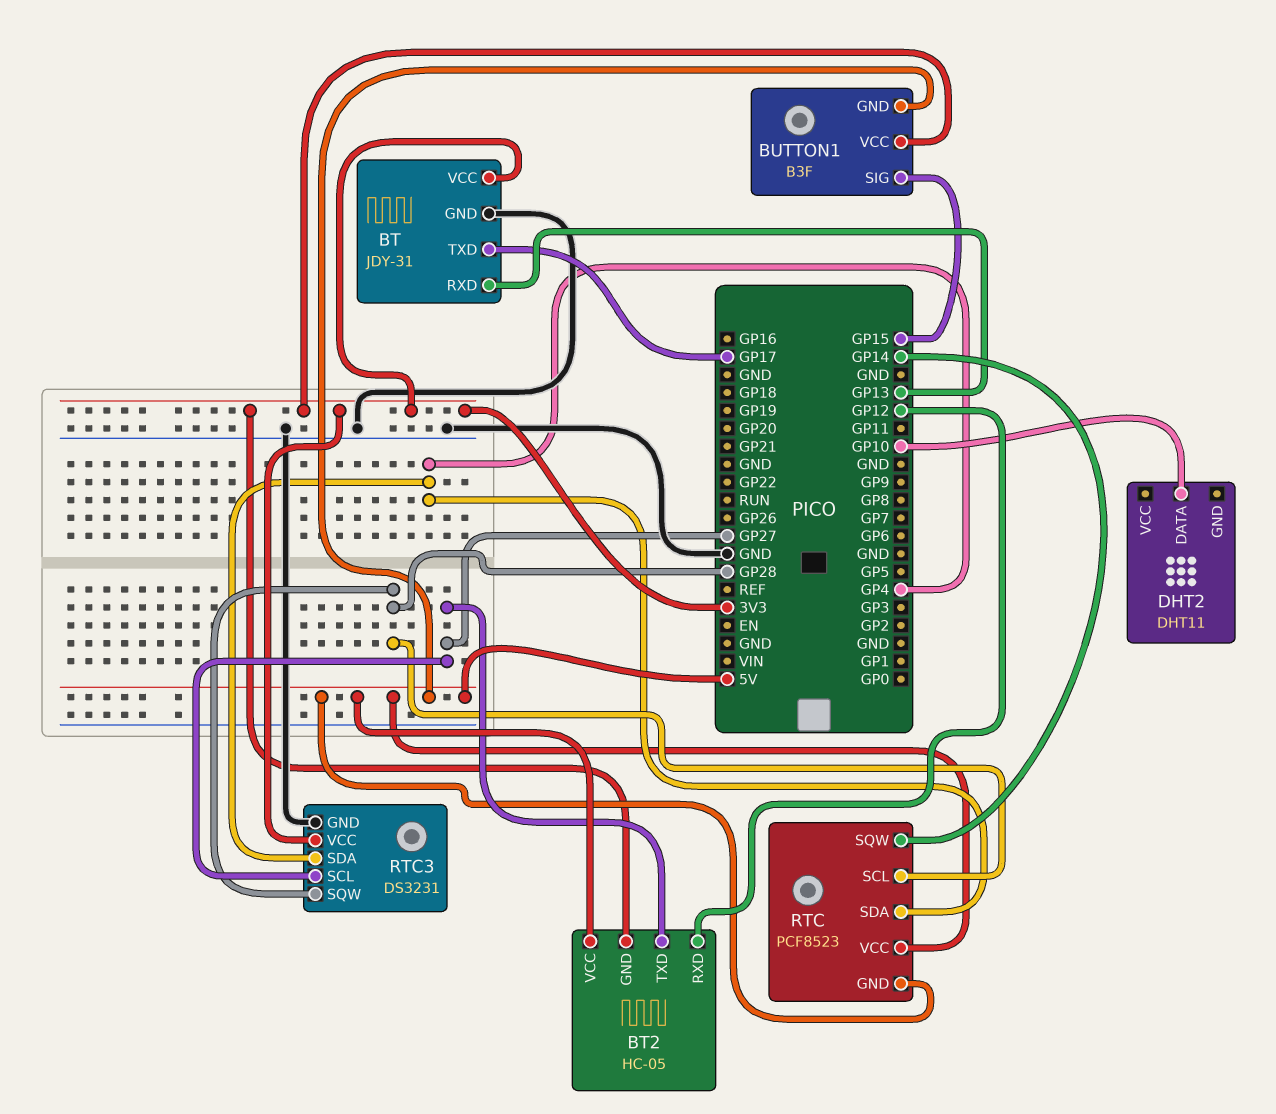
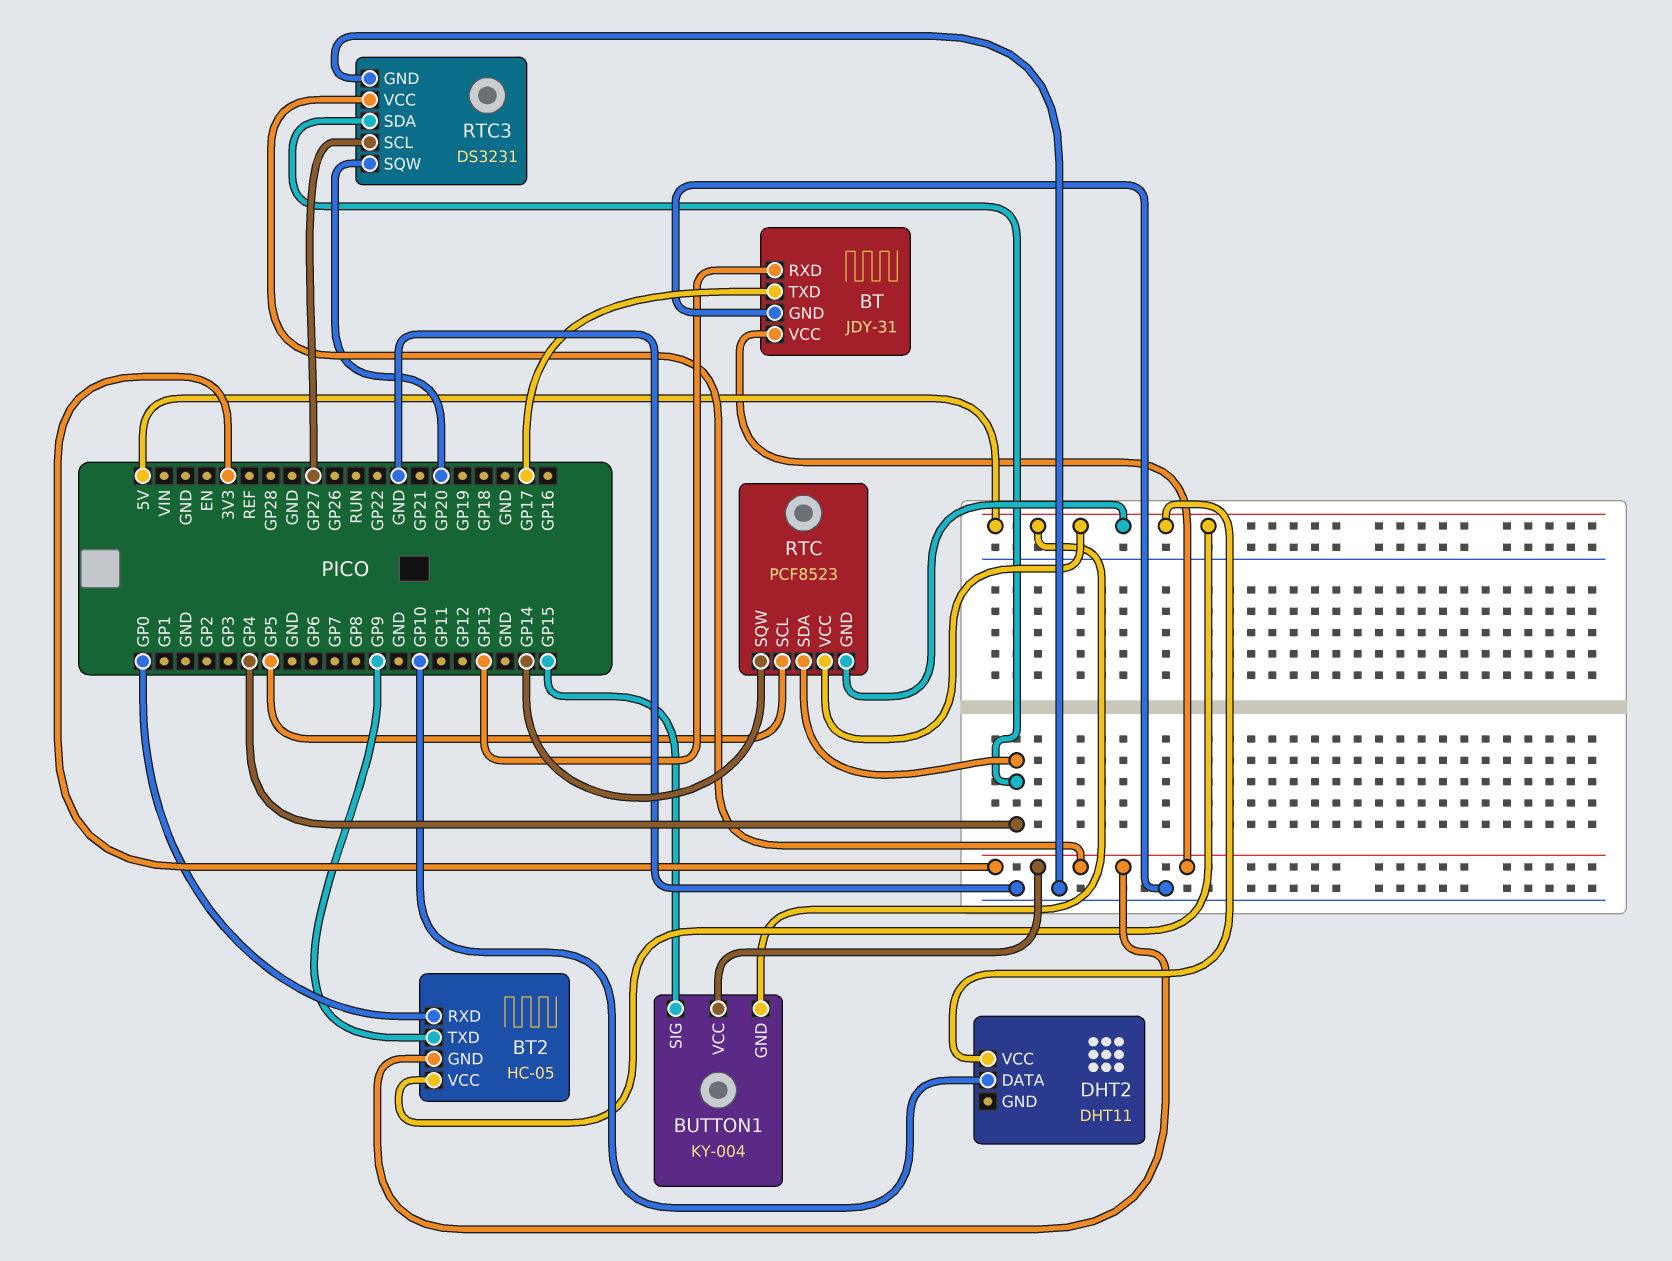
BT2 pin RXD: GP12 -> GP0
BT2 pin TXD: GP27 -> GP9
BUTTON1: B3F -> KY-004
DHT2 pin VCC: none -> 5V
RTC pin SCL: GP28 -> GP5
RTC3 pin SQW: GP28 -> GP20

